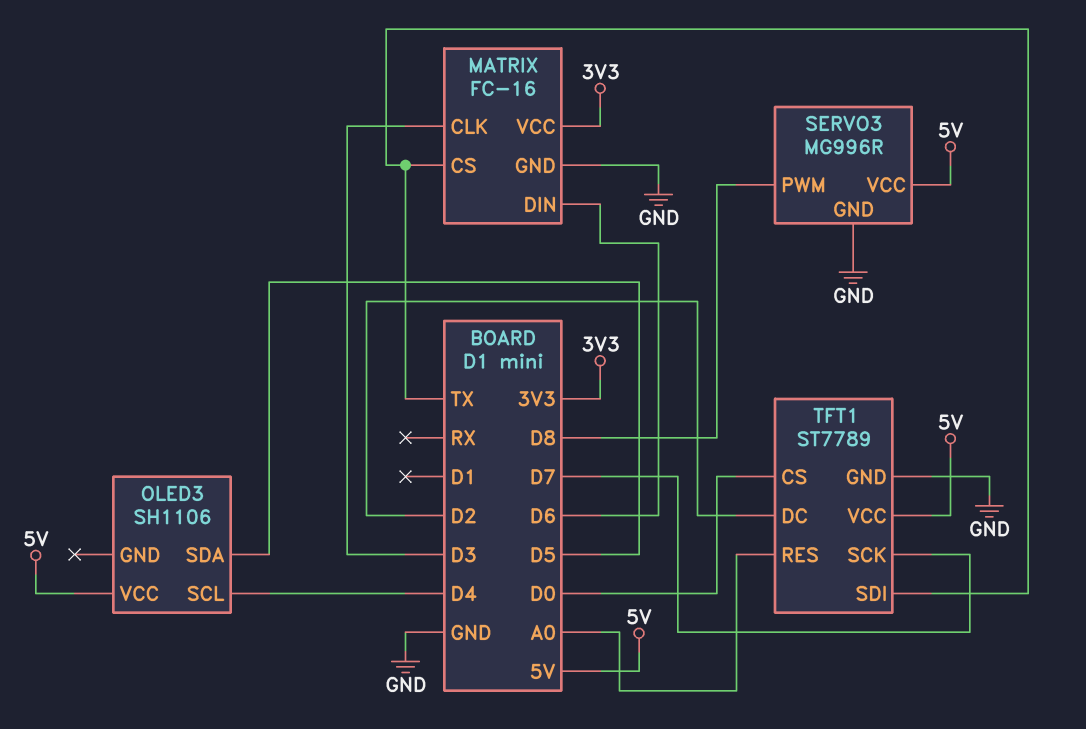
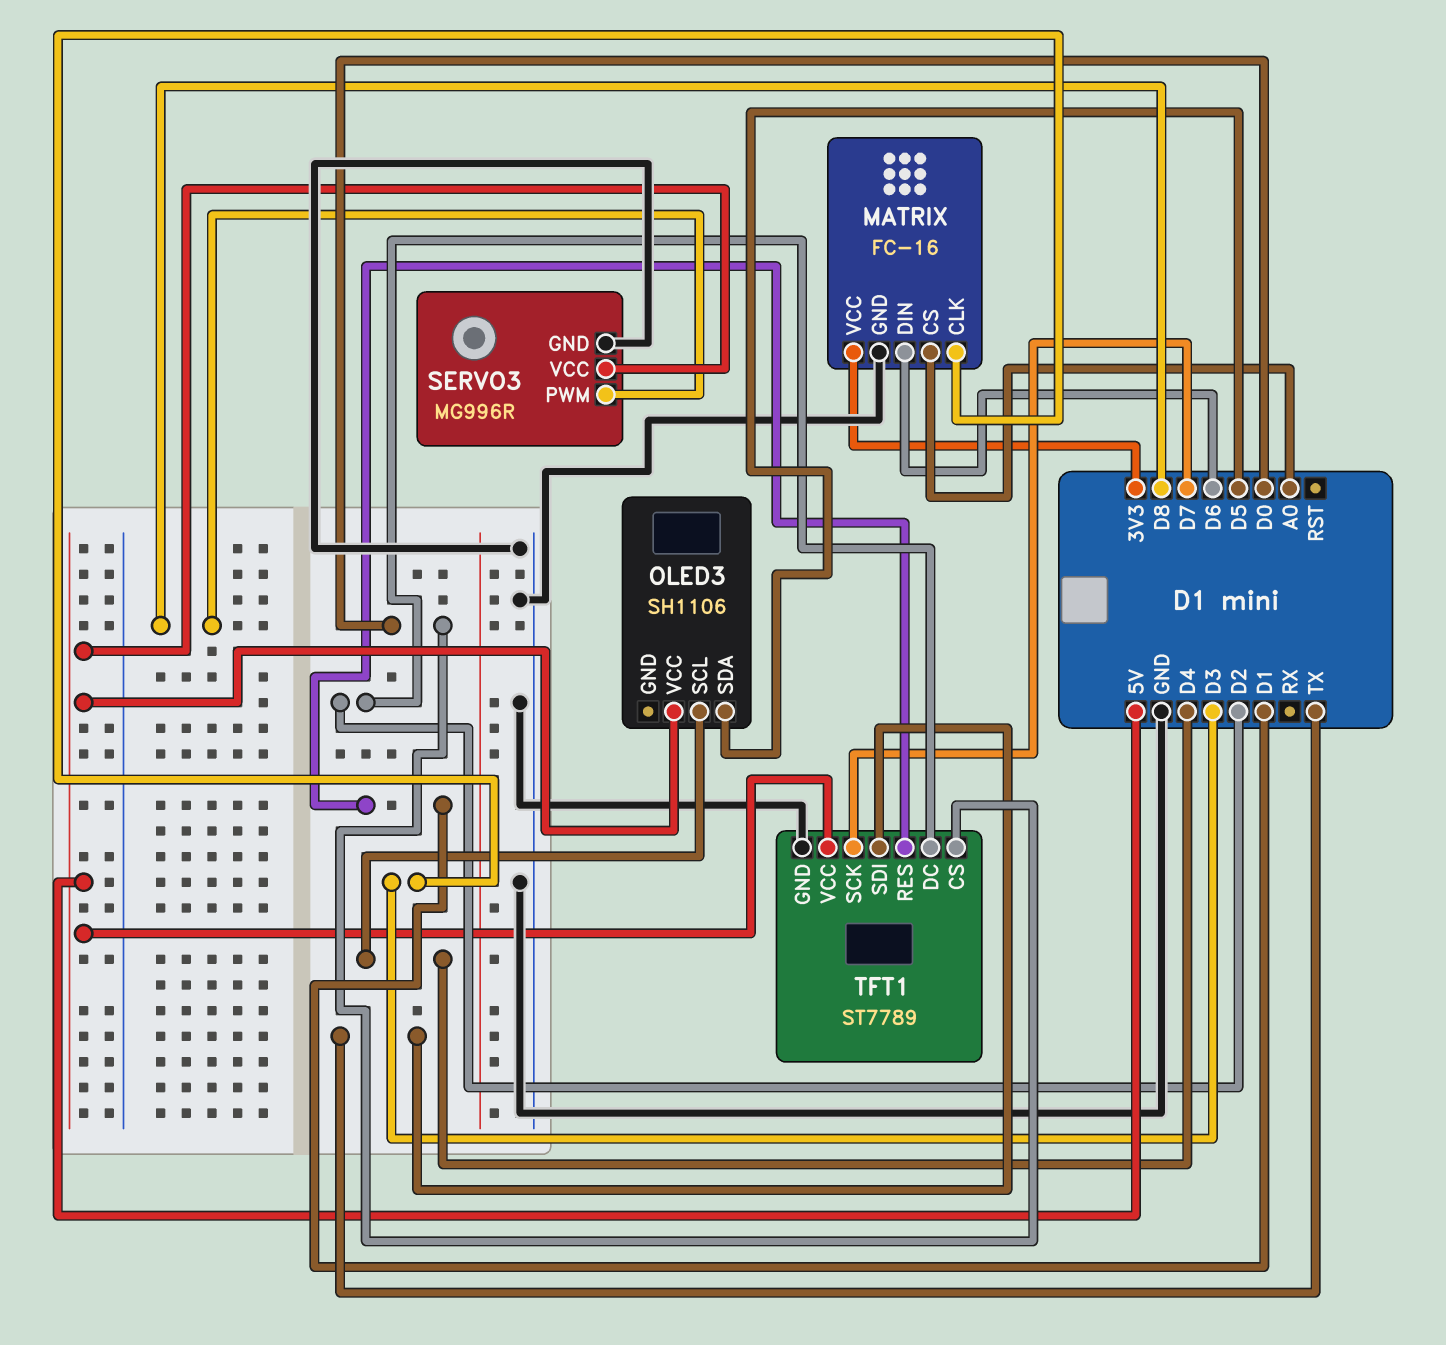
MATRIX pin CS: TX -> A0
TFT1 pin RES: A0 -> D1

